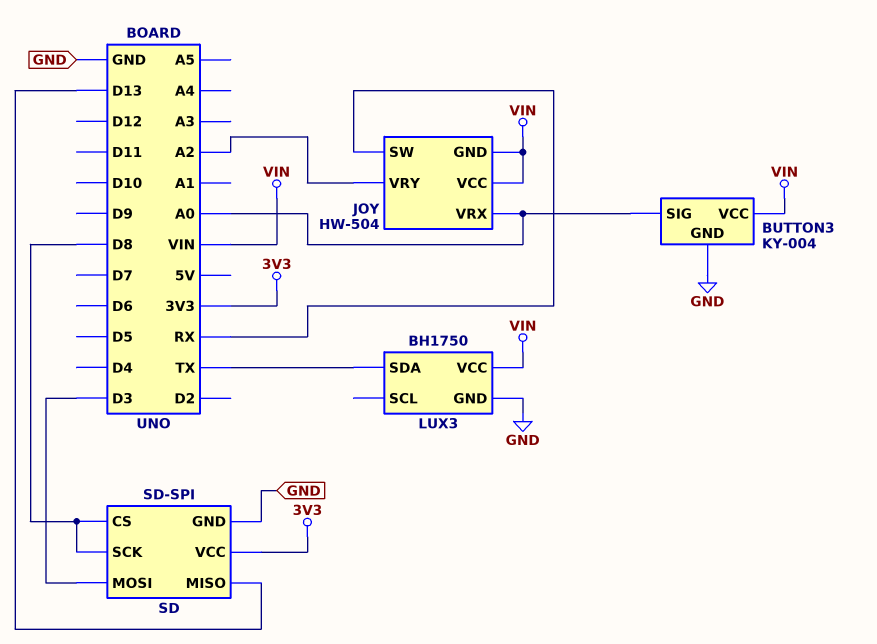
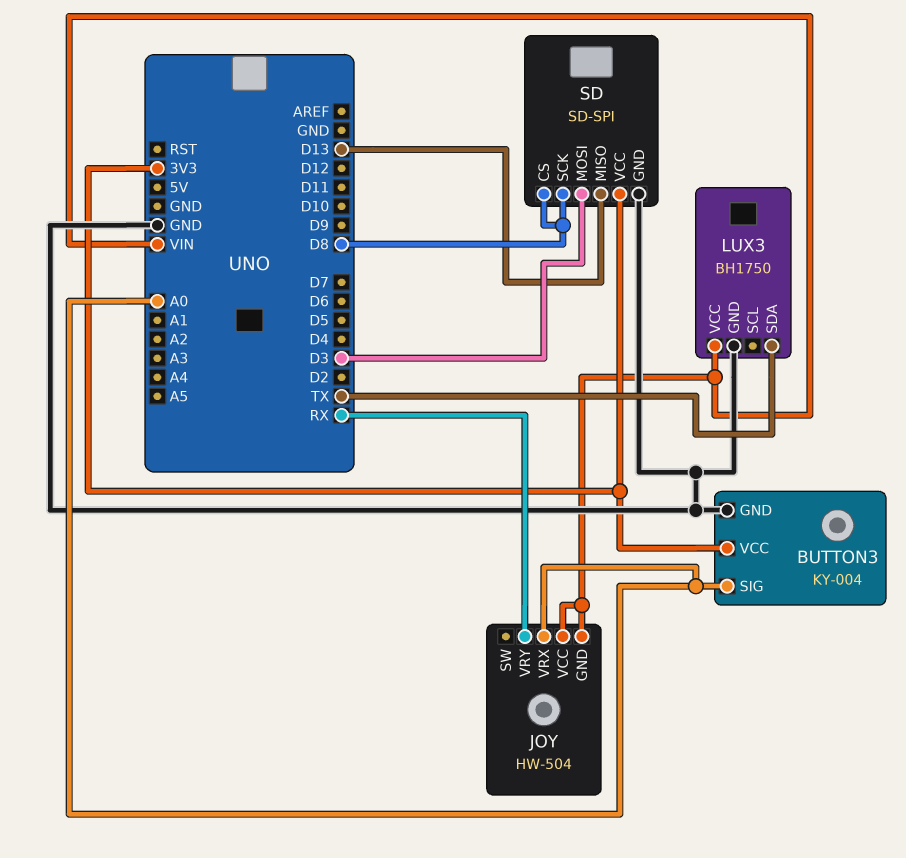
BUTTON3 pin VCC: VIN -> 3V3
JOY pin SW: RX -> none
JOY pin VRY: A2 -> RX

